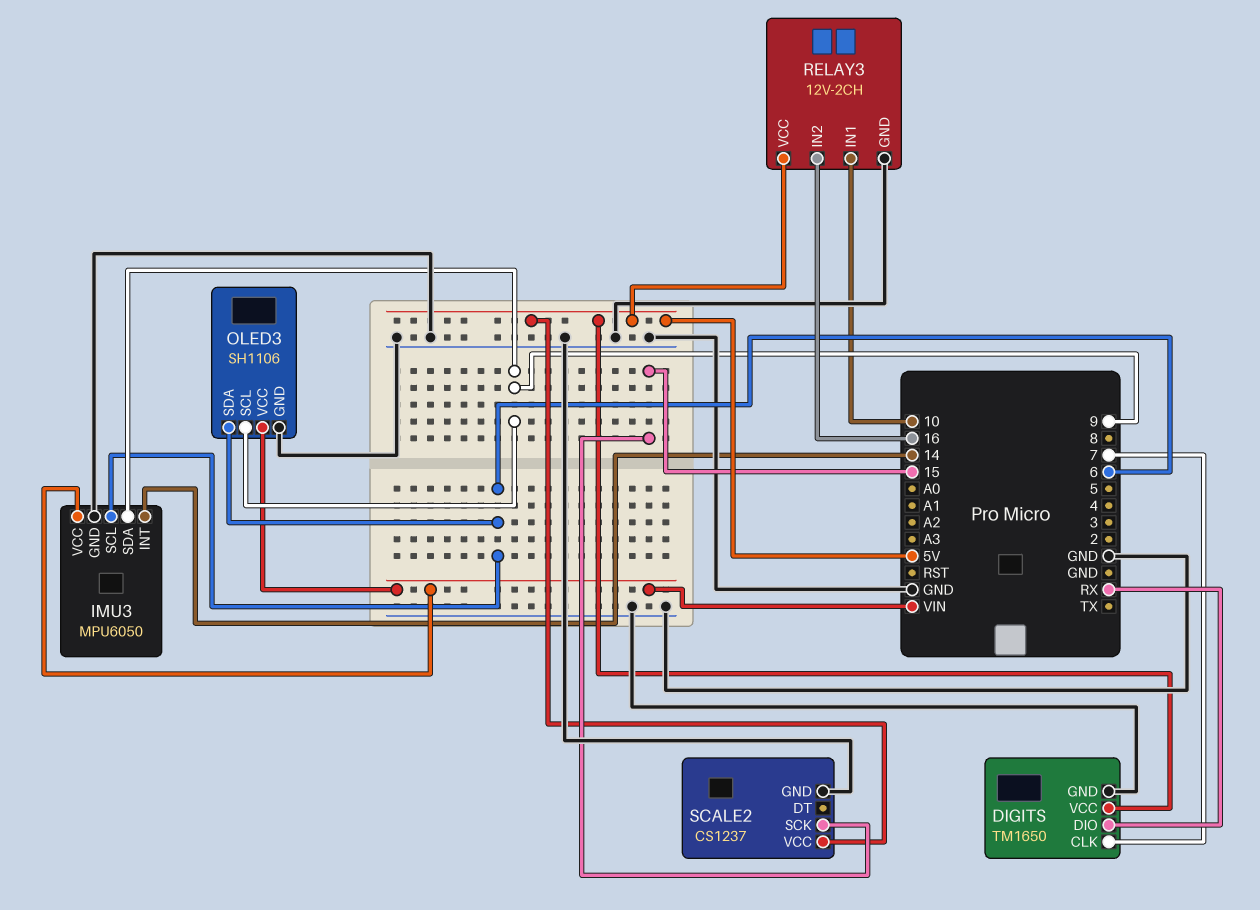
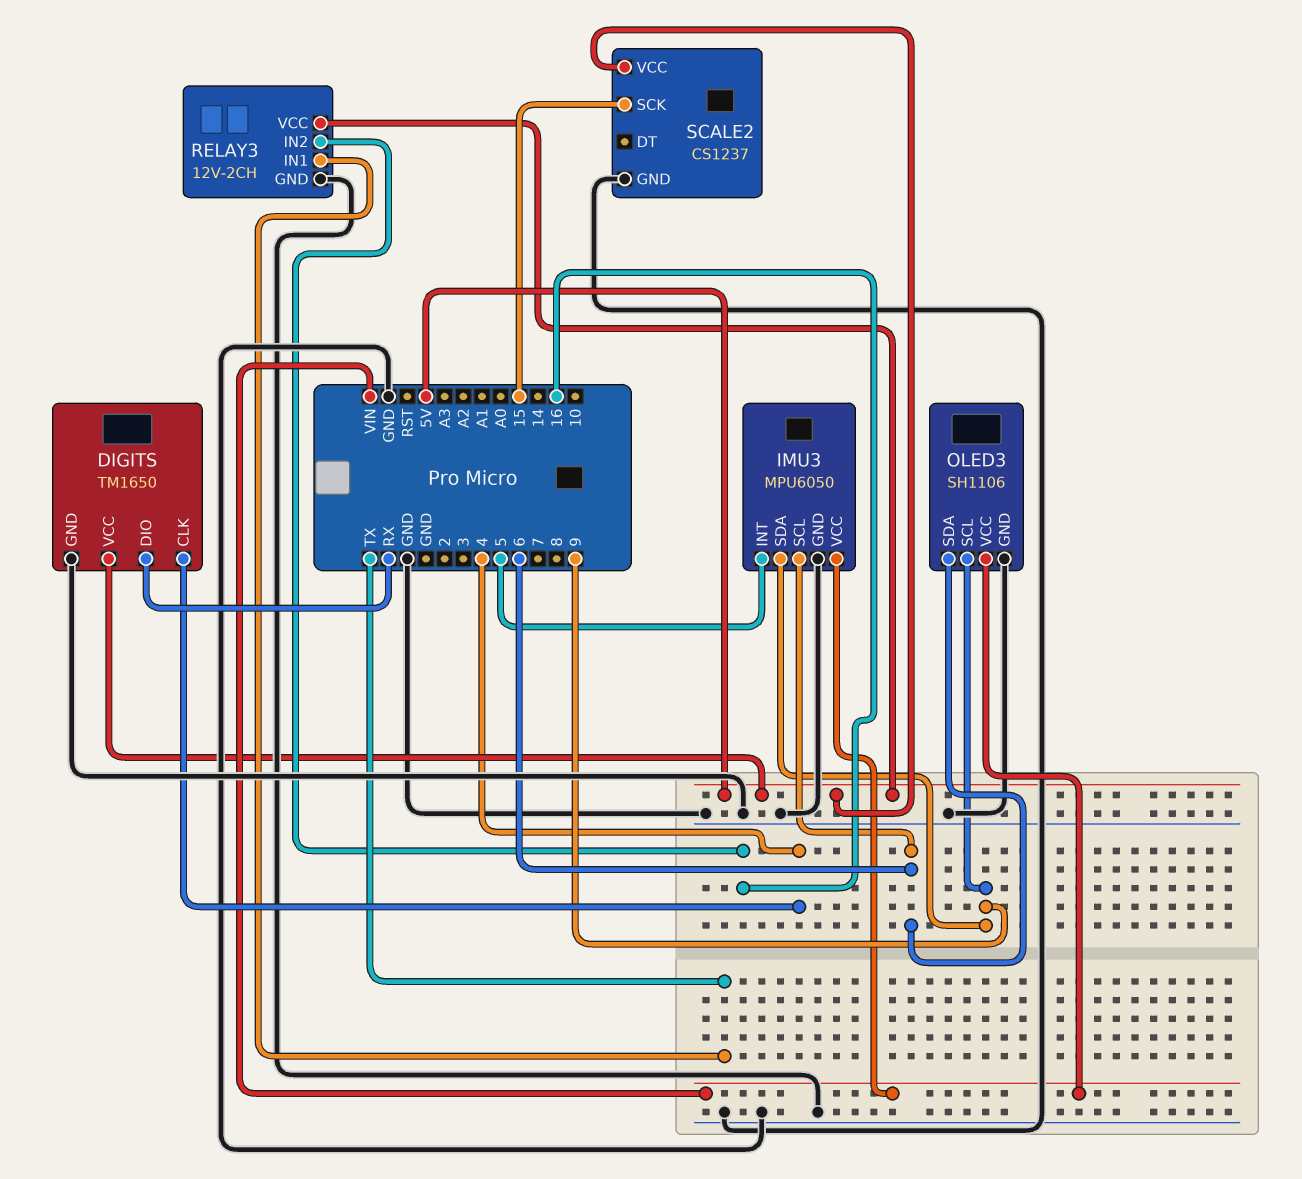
DIGITS pin CLK: 7 -> 4
IMU3 pin INT: 14 -> 5
RELAY3 pin IN1: 10 -> TX

